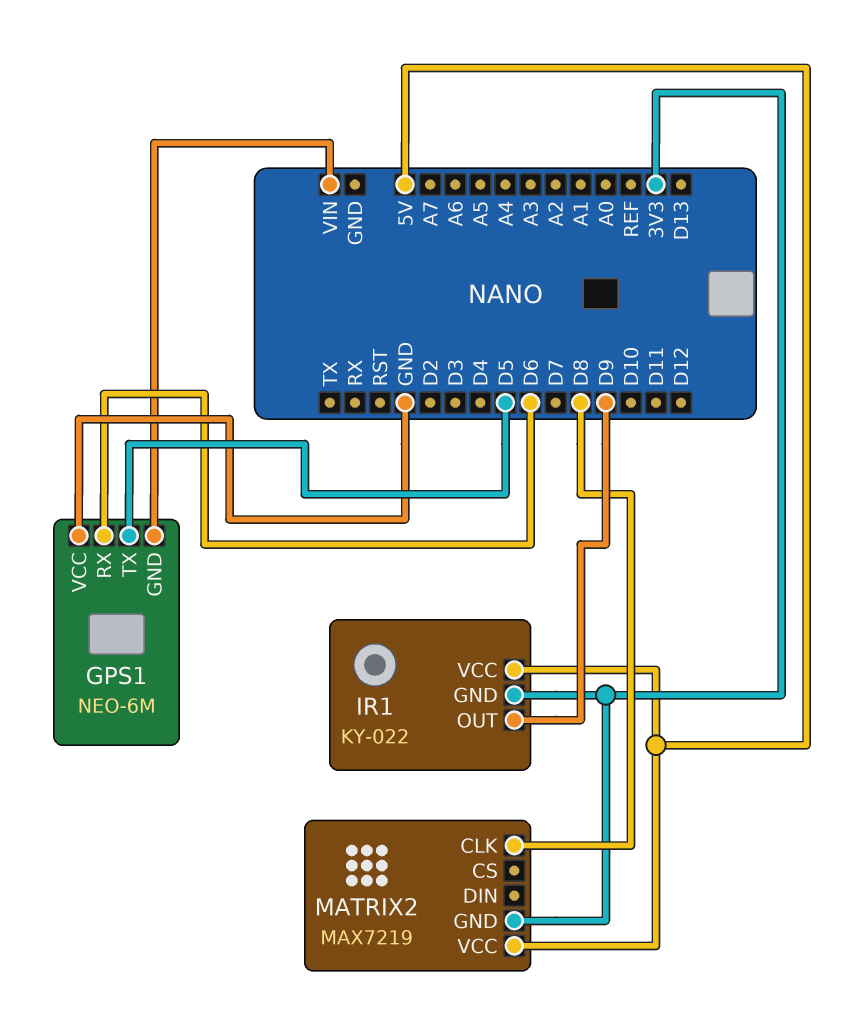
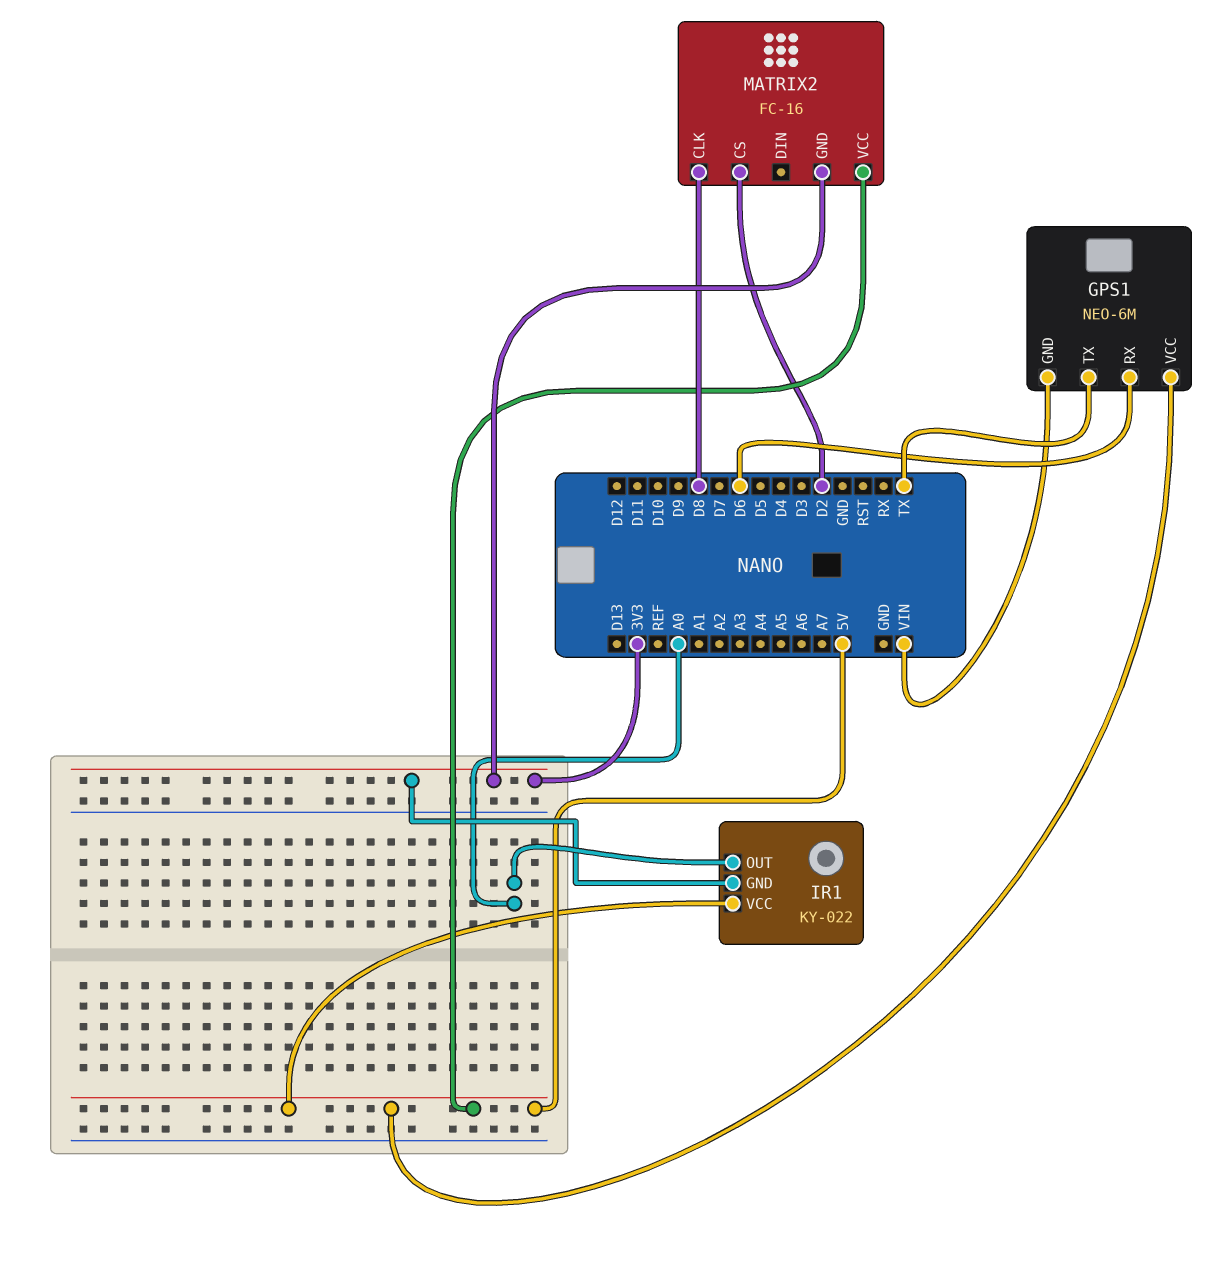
GPS1 pin TX: D5 -> TX
GPS1 pin VCC: GND -> 5V
IR1 pin OUT: D9 -> A0
MATRIX2: MAX7219 -> FC-16
MATRIX2 pin CS: none -> D2

